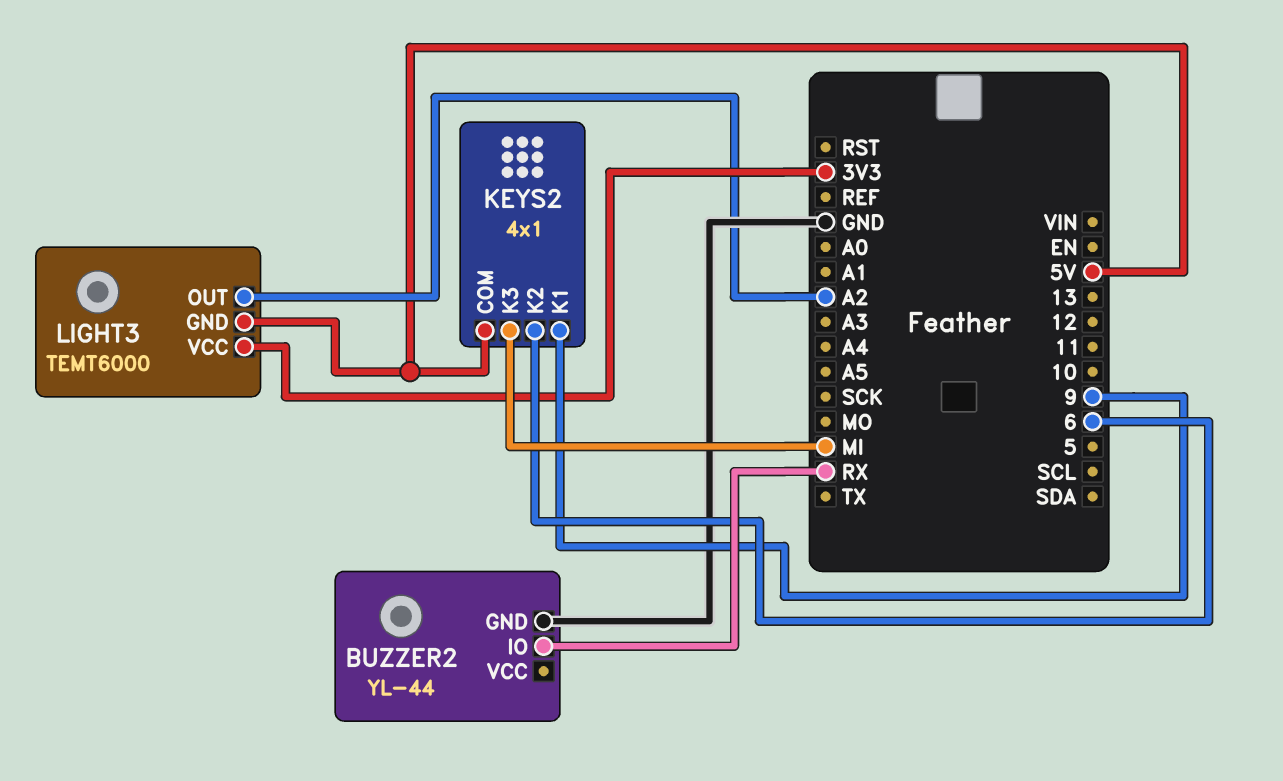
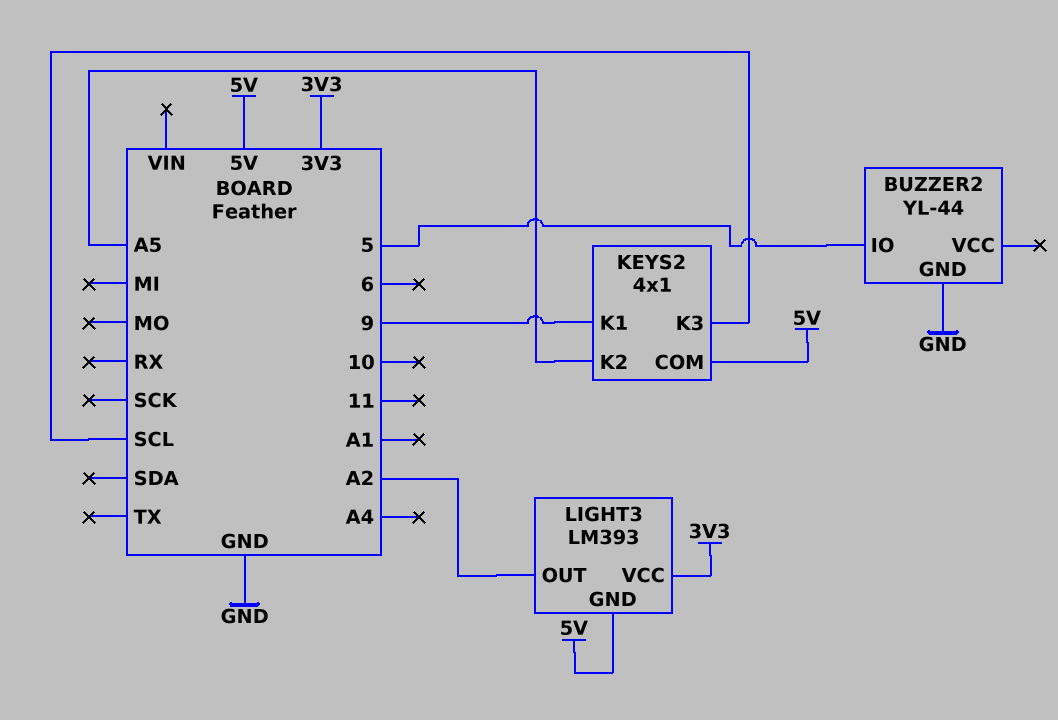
BUZZER2 pin IO: RX -> 5
KEYS2 pin K2: 6 -> A5
KEYS2 pin K3: MI -> SCL
LIGHT3: TEMT6000 -> LM393

